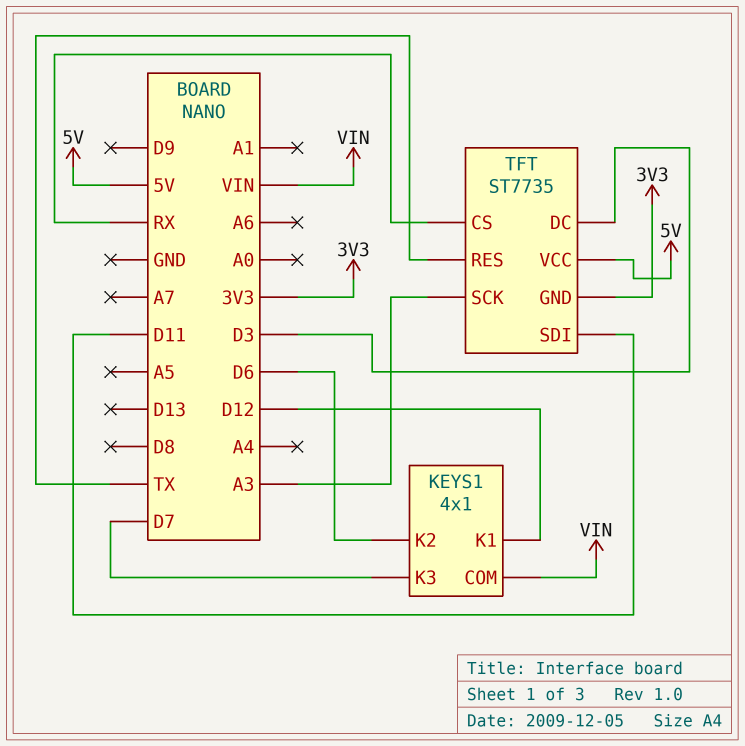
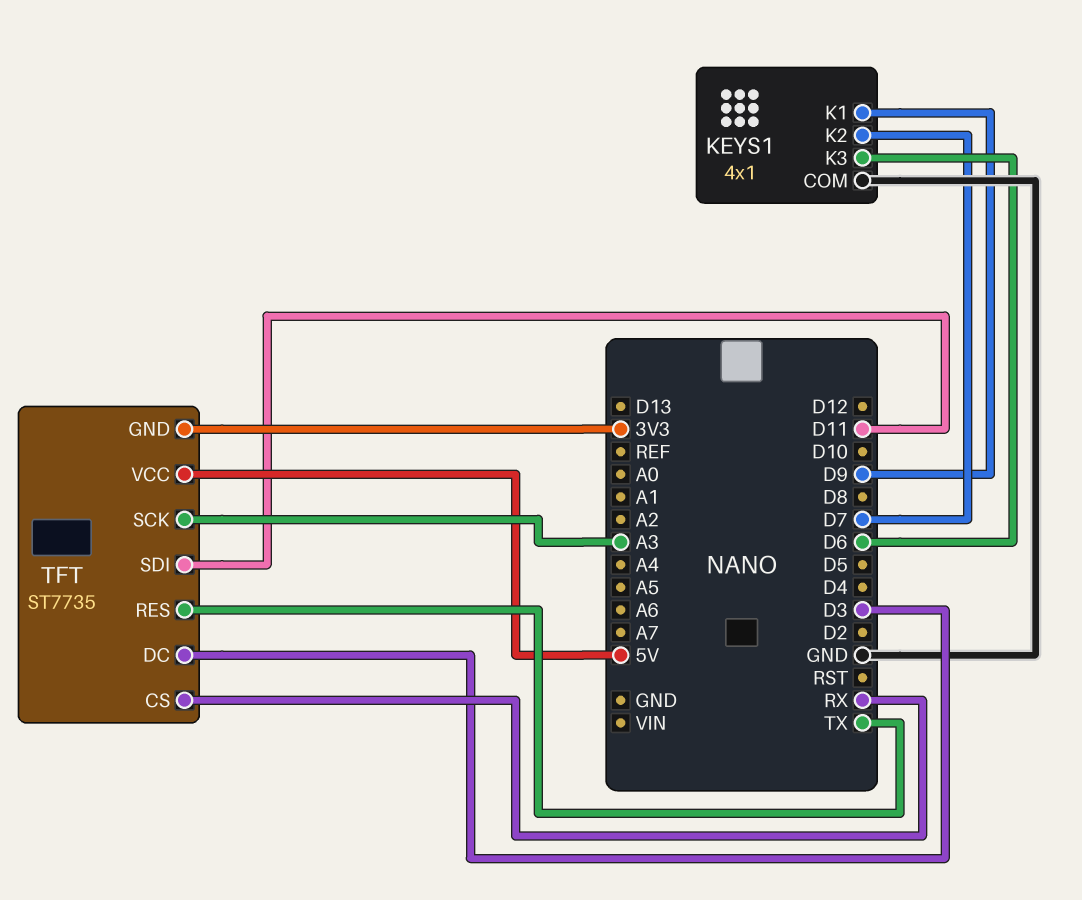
KEYS1 pin COM: VIN -> GND
KEYS1 pin K1: D12 -> D9
KEYS1 pin K2: D6 -> D7
KEYS1 pin K3: D7 -> D6

